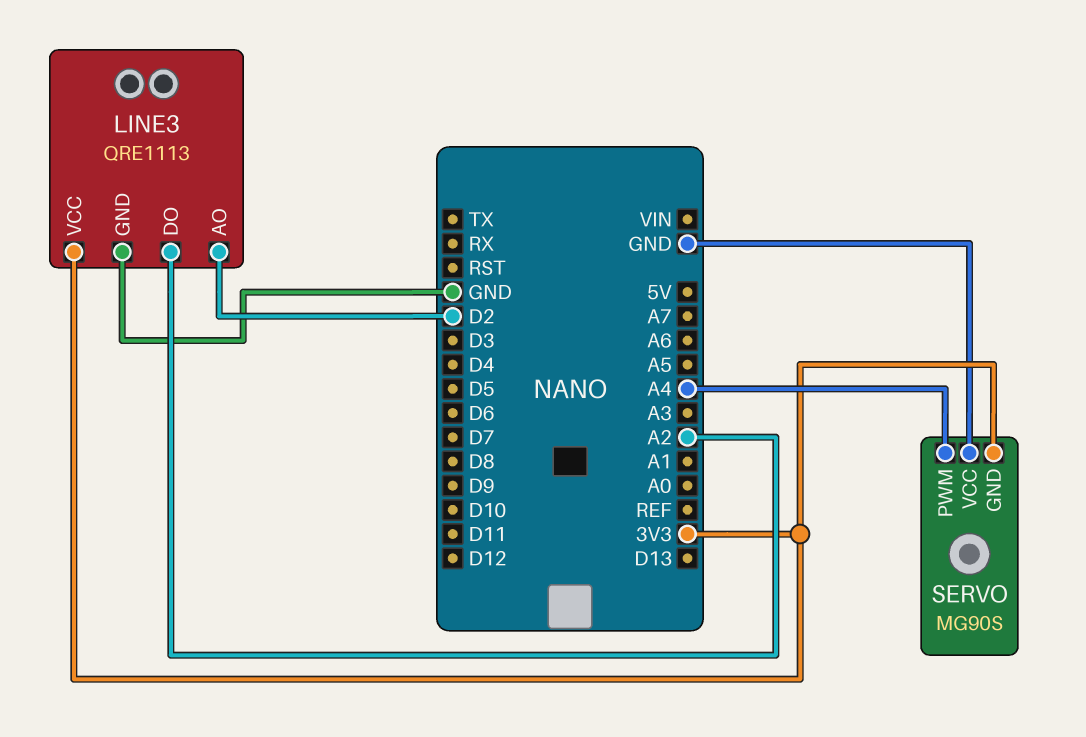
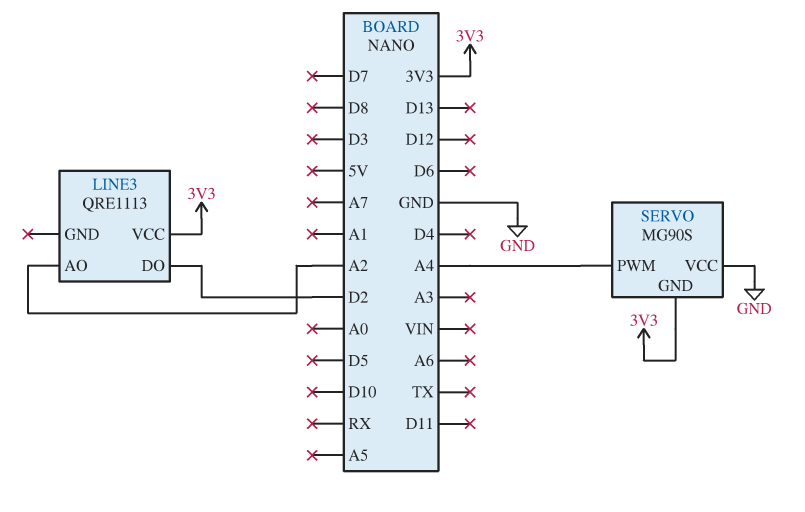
LINE3 pin AO: D2 -> A2
LINE3 pin DO: A2 -> D2
LINE3 pin GND: GND -> none

